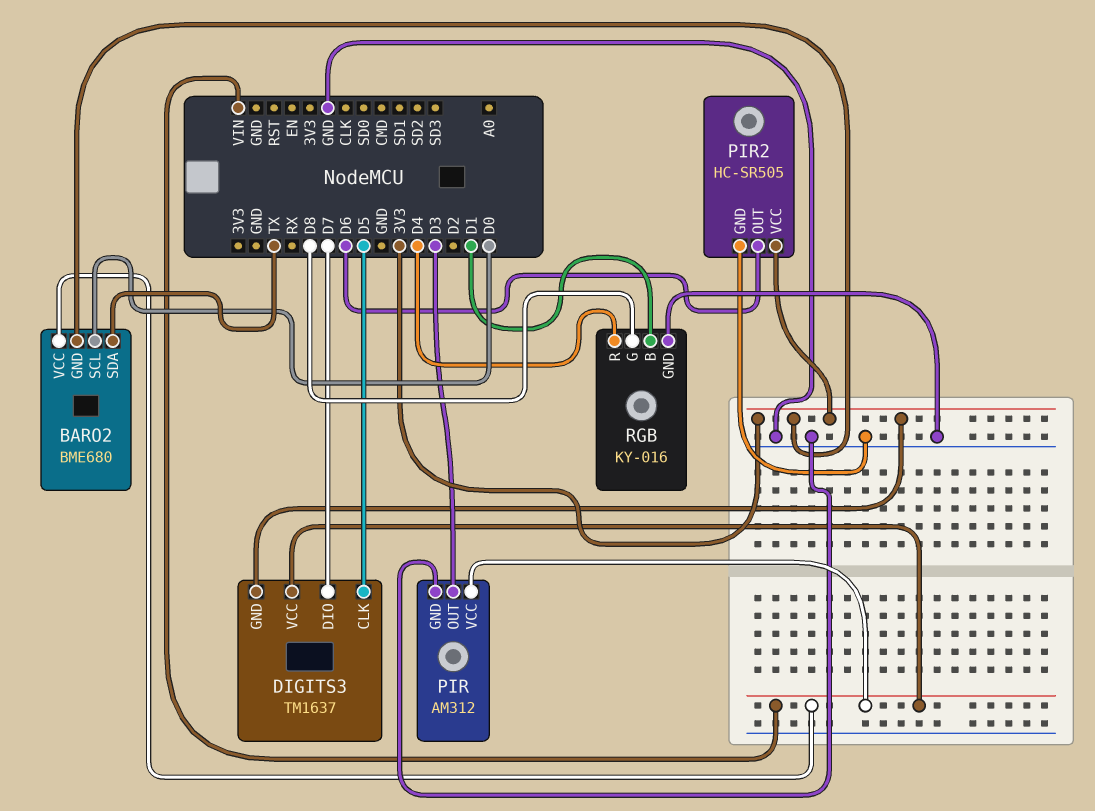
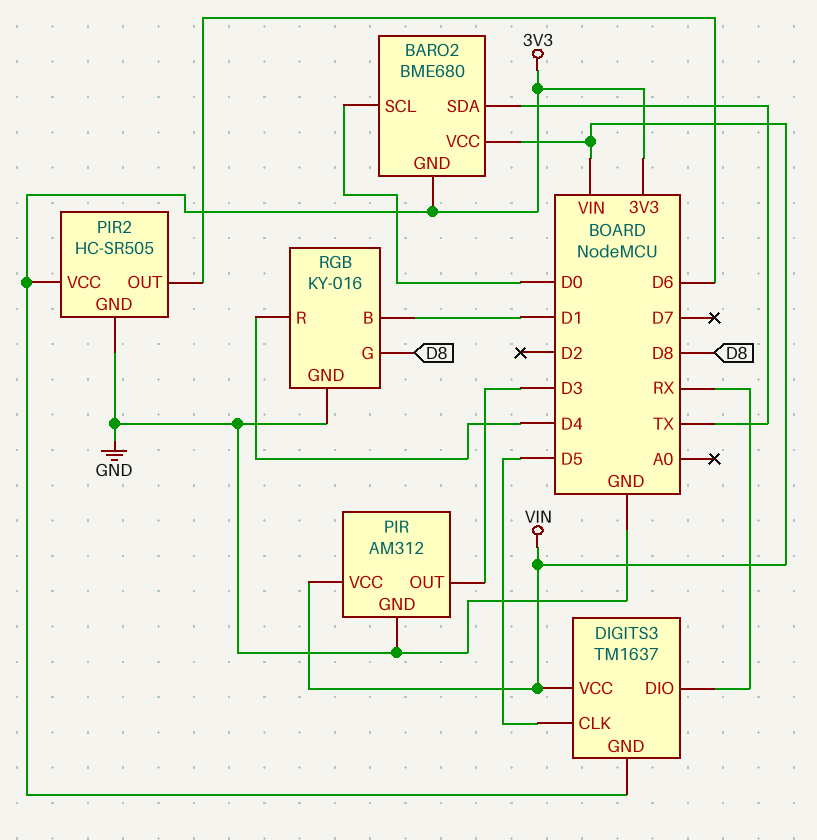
DIGITS3 pin DIO: D7 -> RX

